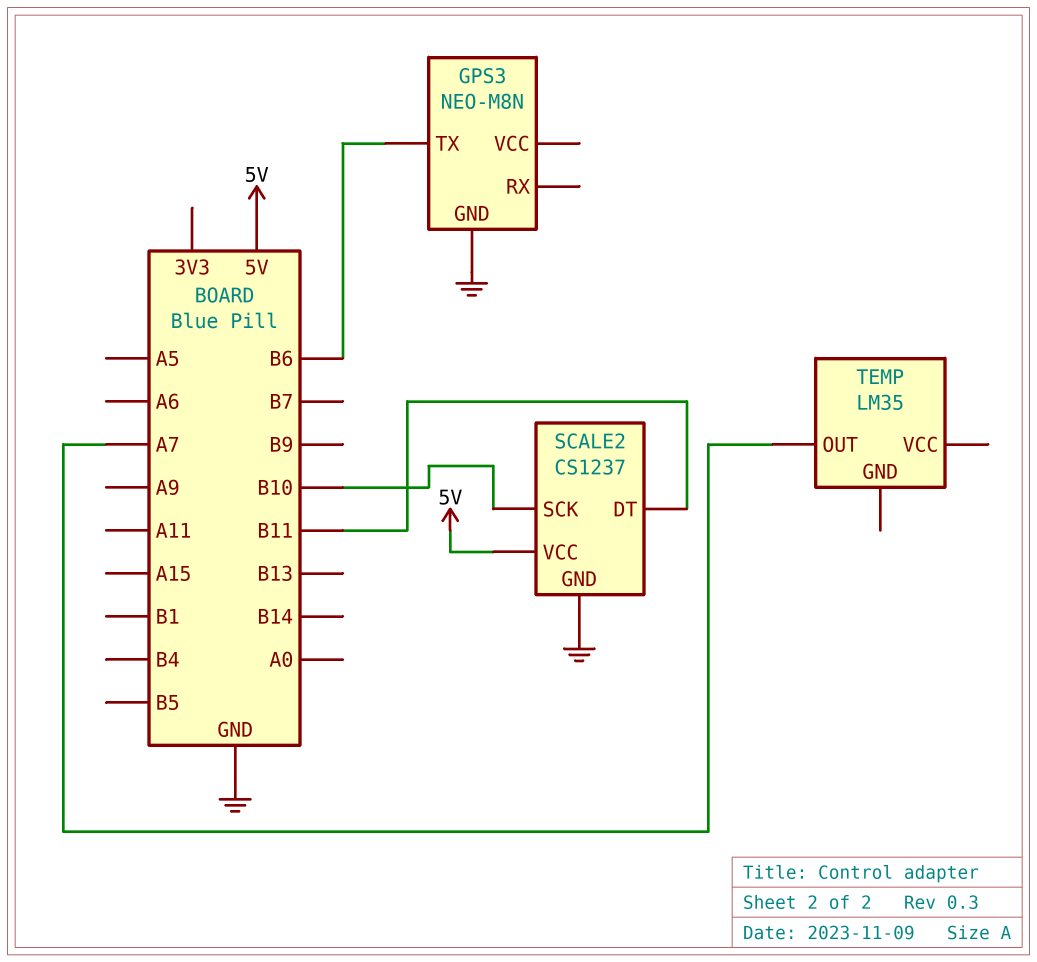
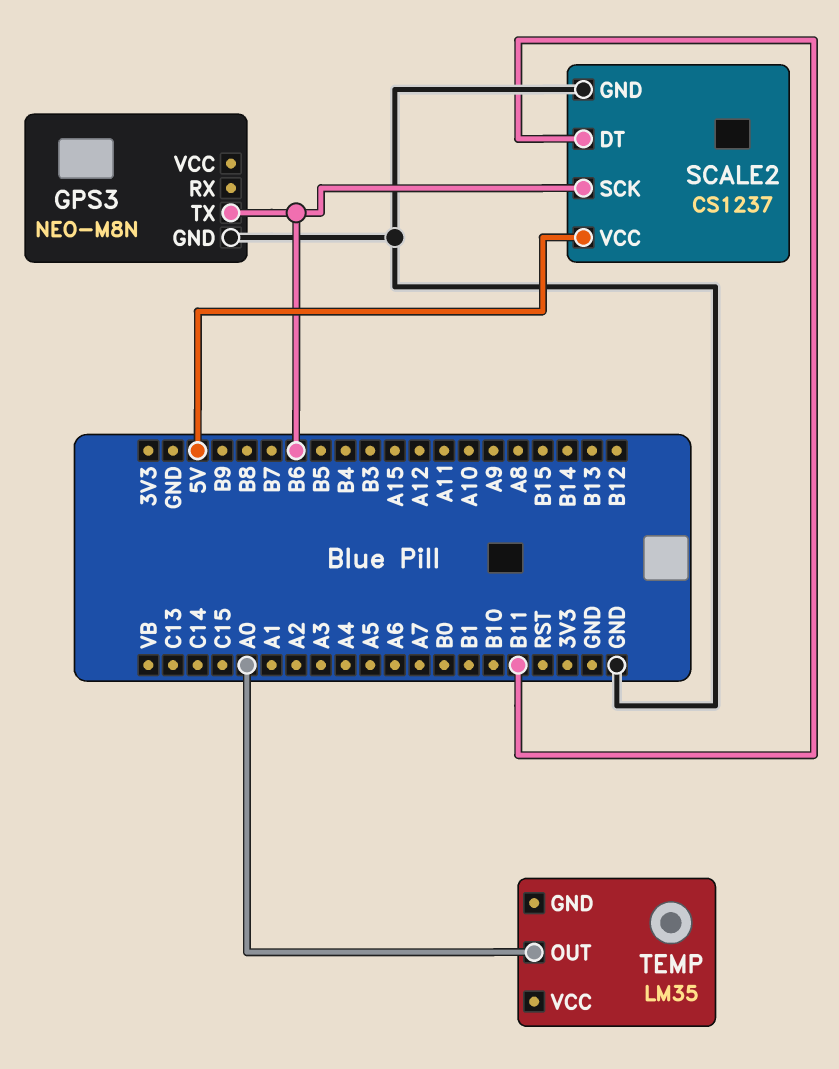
SCALE2 pin SCK: B10 -> B6
TEMP pin OUT: A7 -> A0

